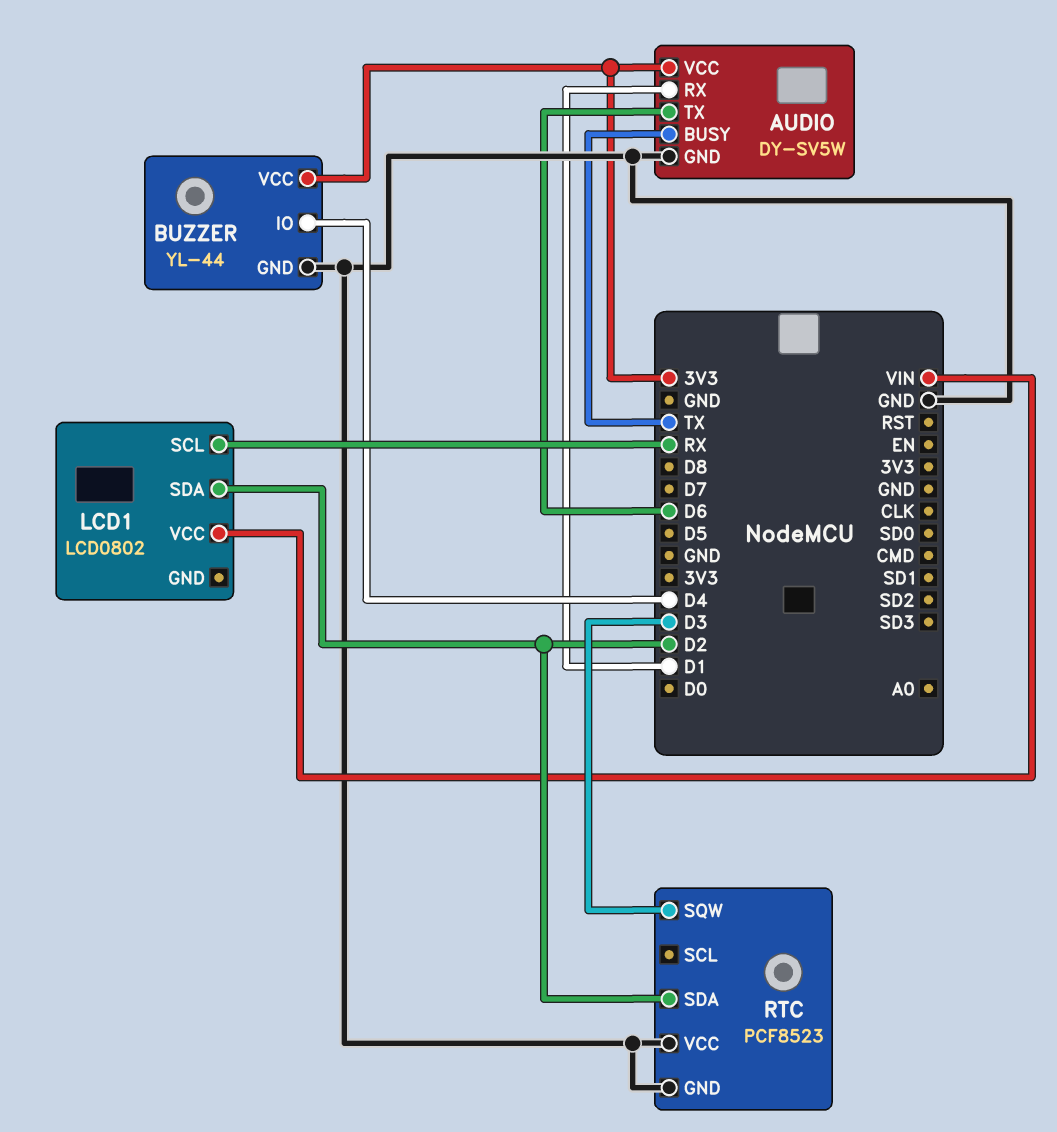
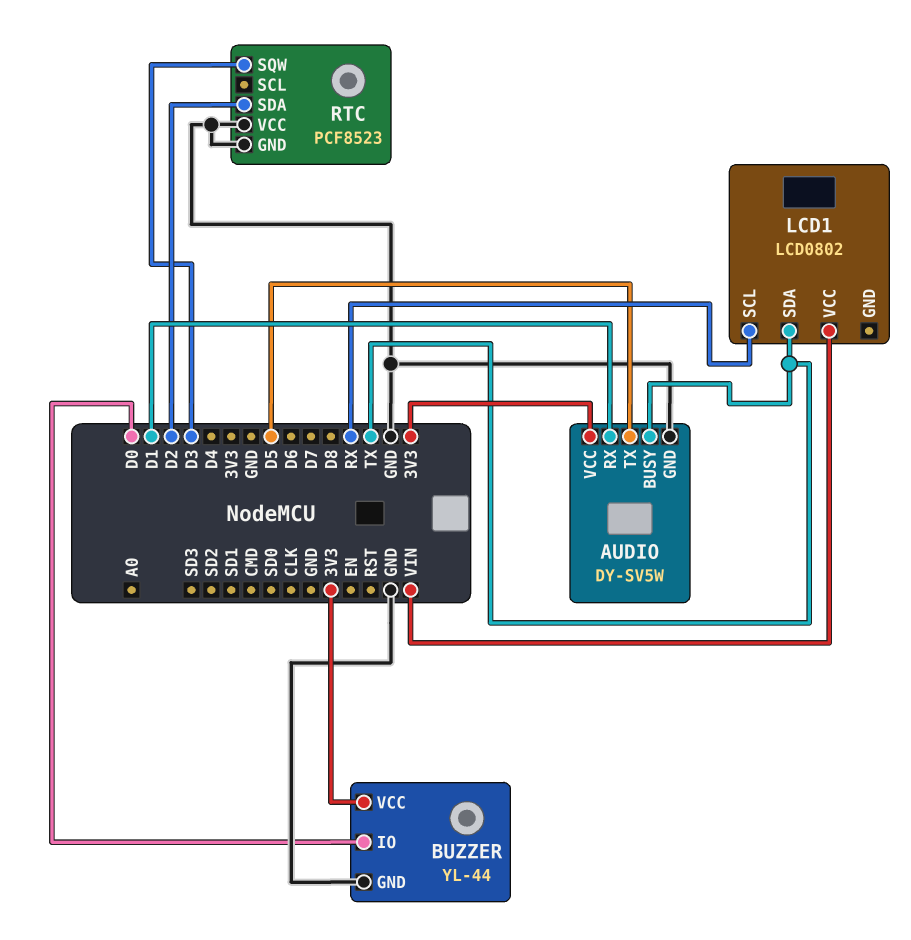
AUDIO pin TX: D6 -> D5
BUZZER pin IO: D4 -> D0
LCD1 pin SDA: D2 -> TX

